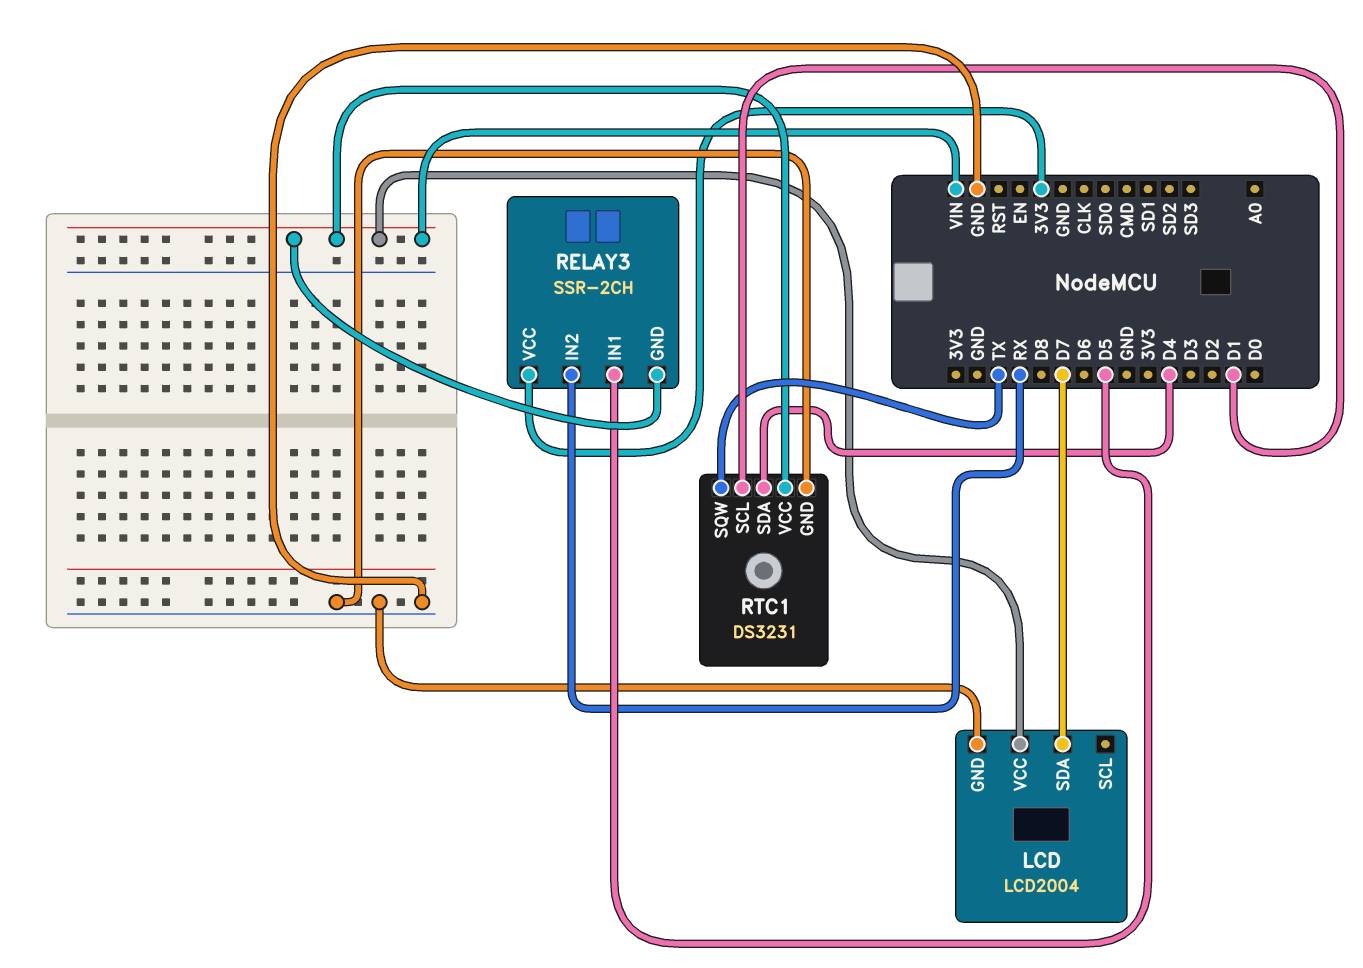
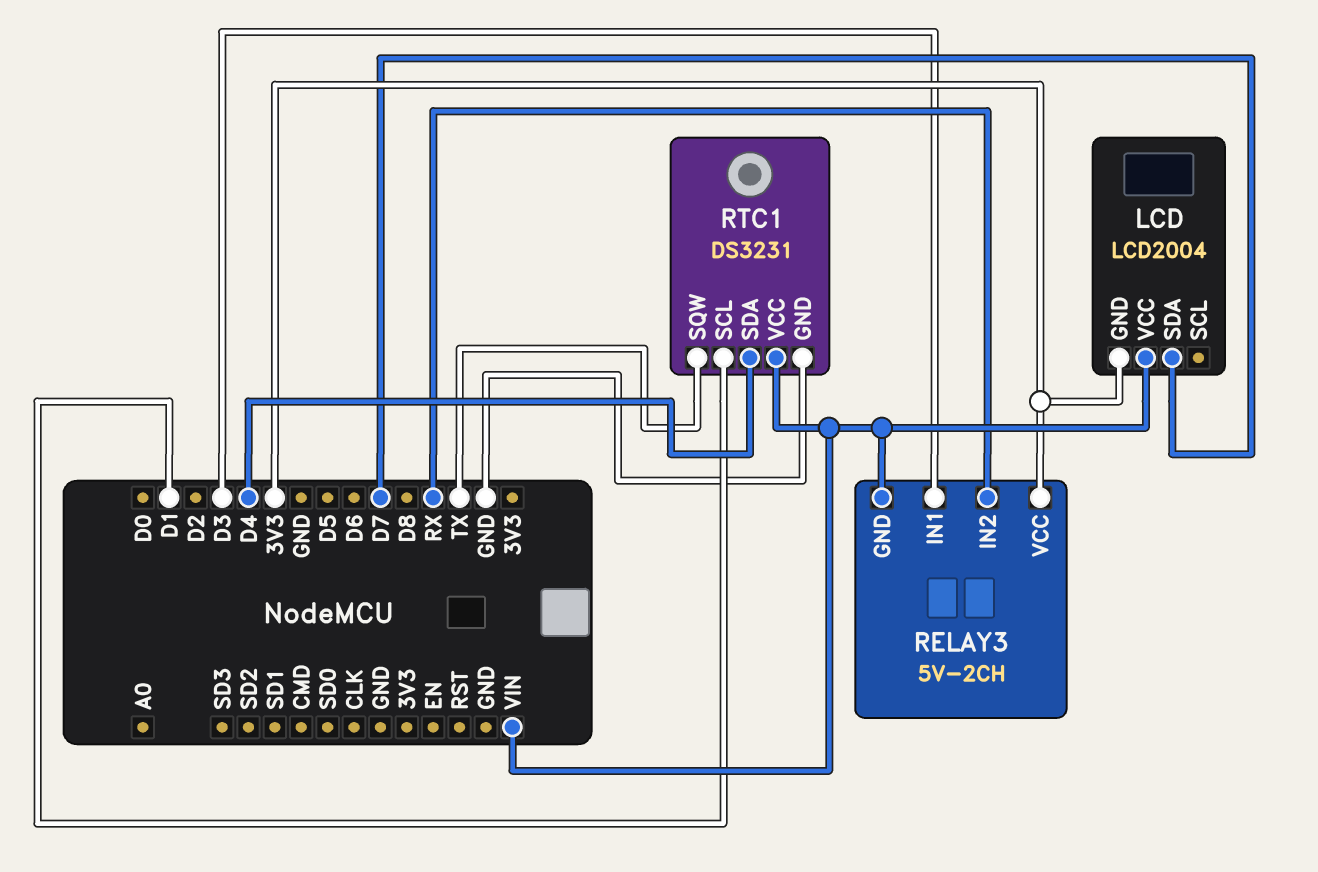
LCD pin GND: GND -> 3V3
RELAY3: SSR-2CH -> 5V-2CH
RELAY3 pin IN1: D5 -> D3

